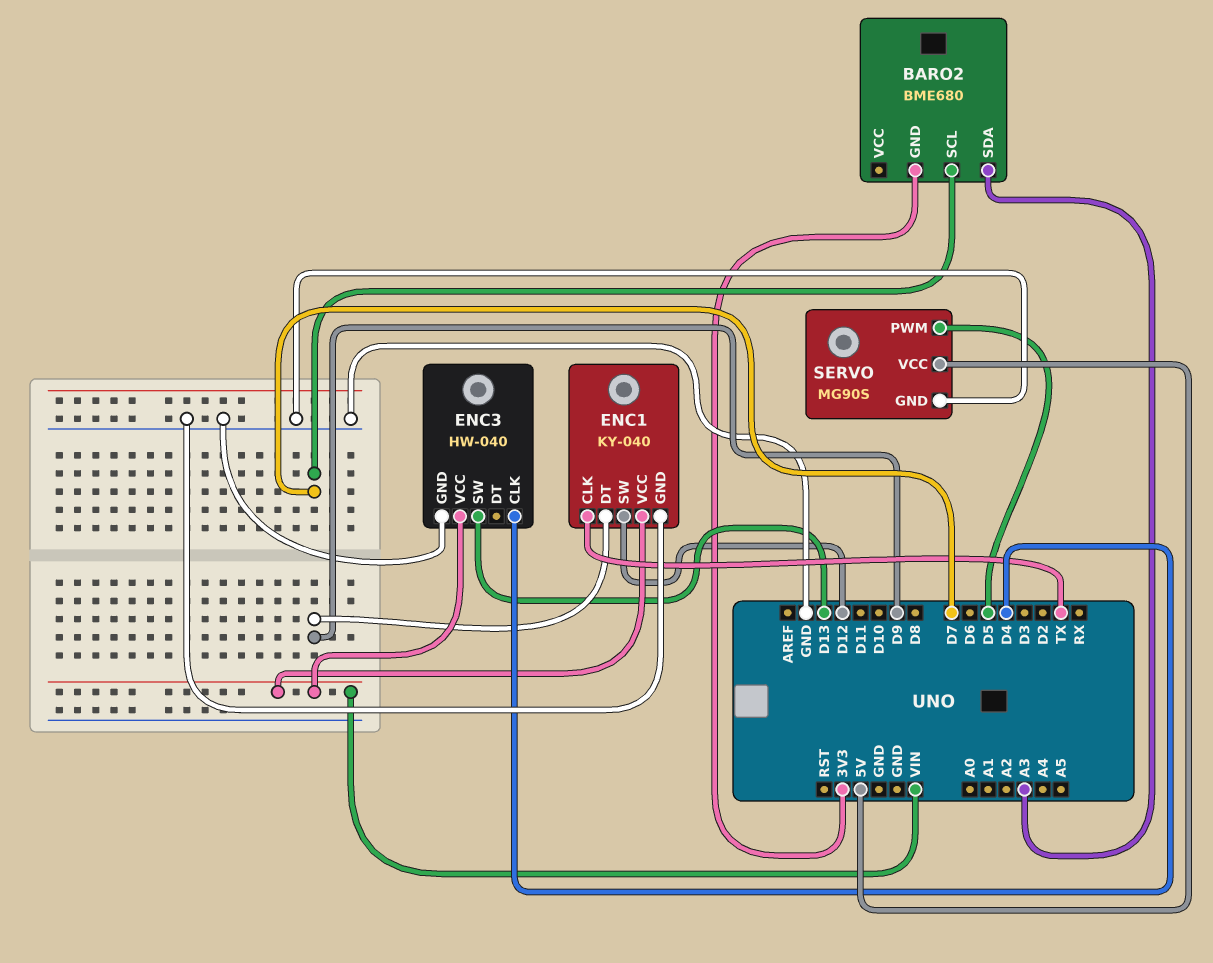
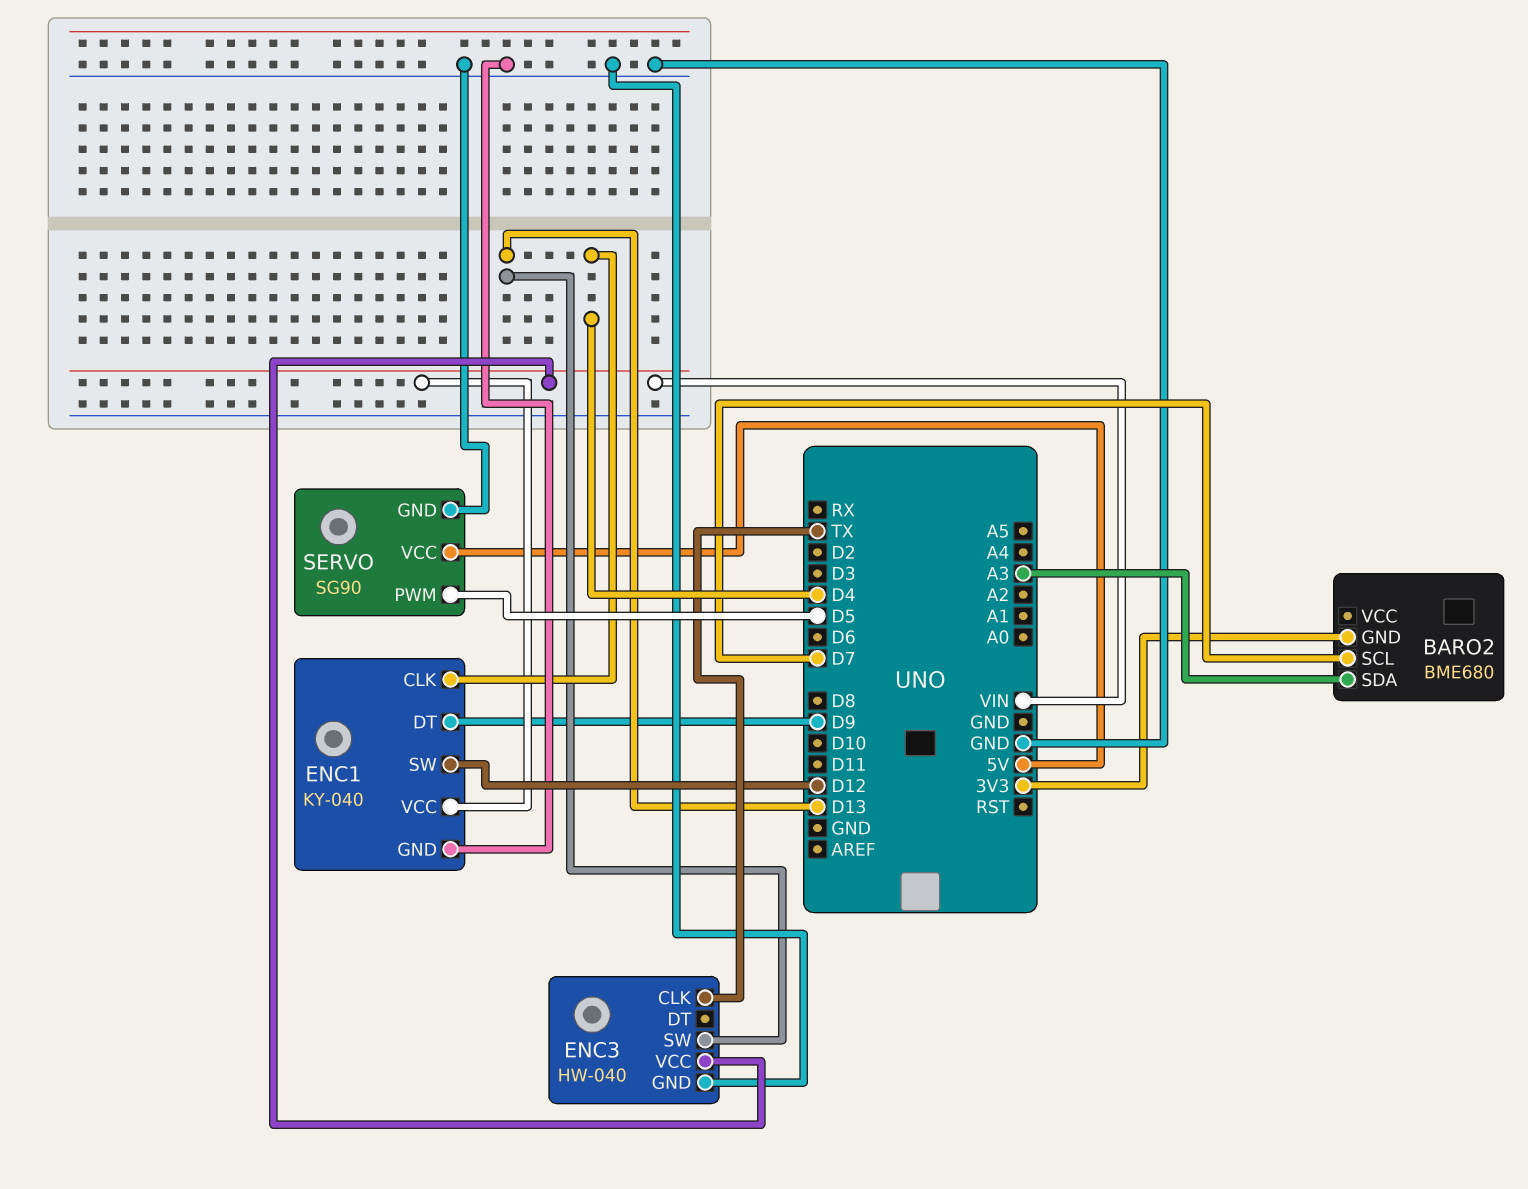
ENC1 pin CLK: TX -> D4
ENC3 pin CLK: D4 -> TX
SERVO: MG90S -> SG90

